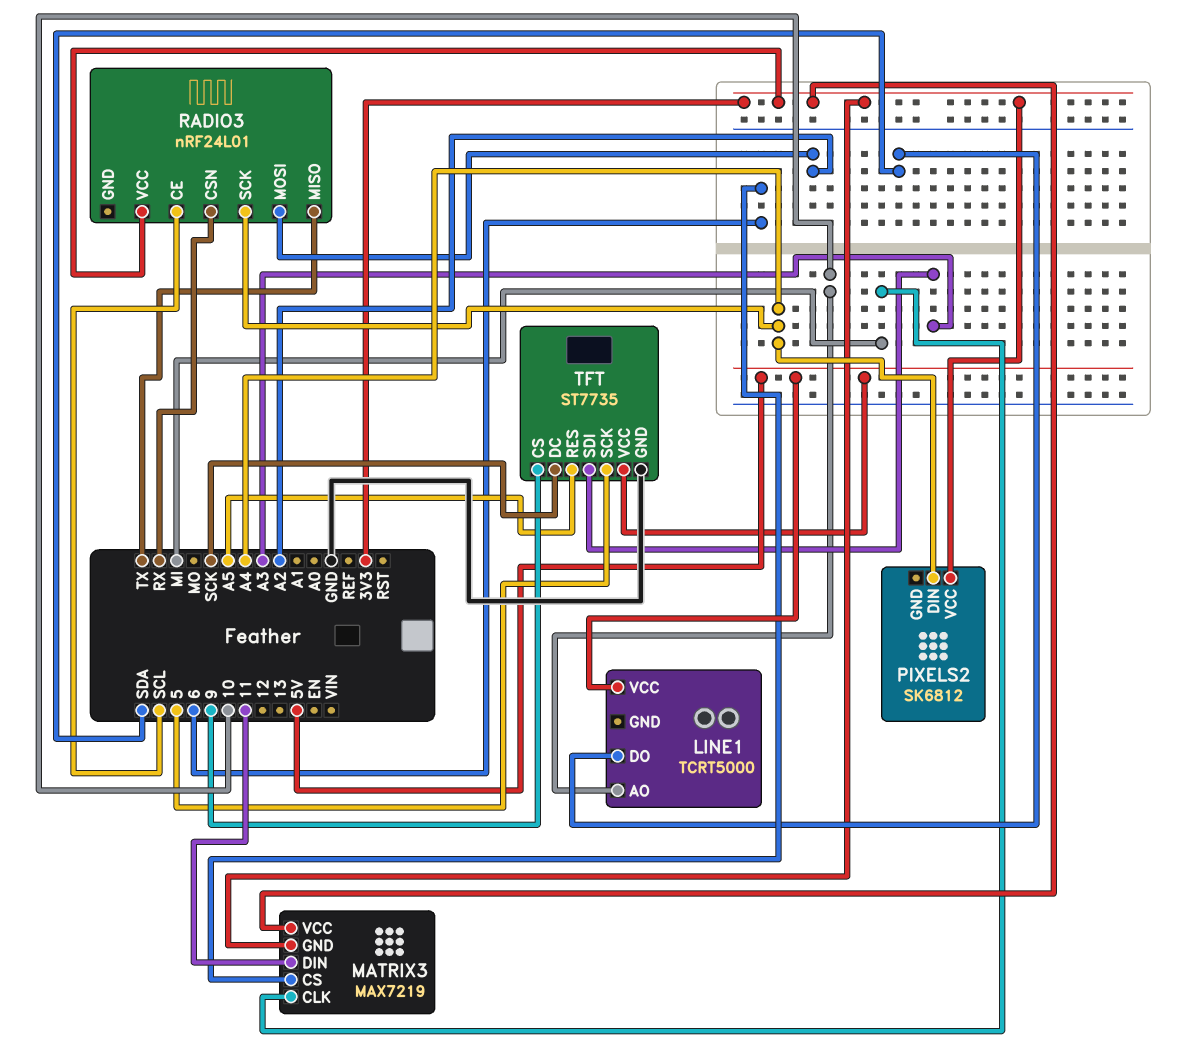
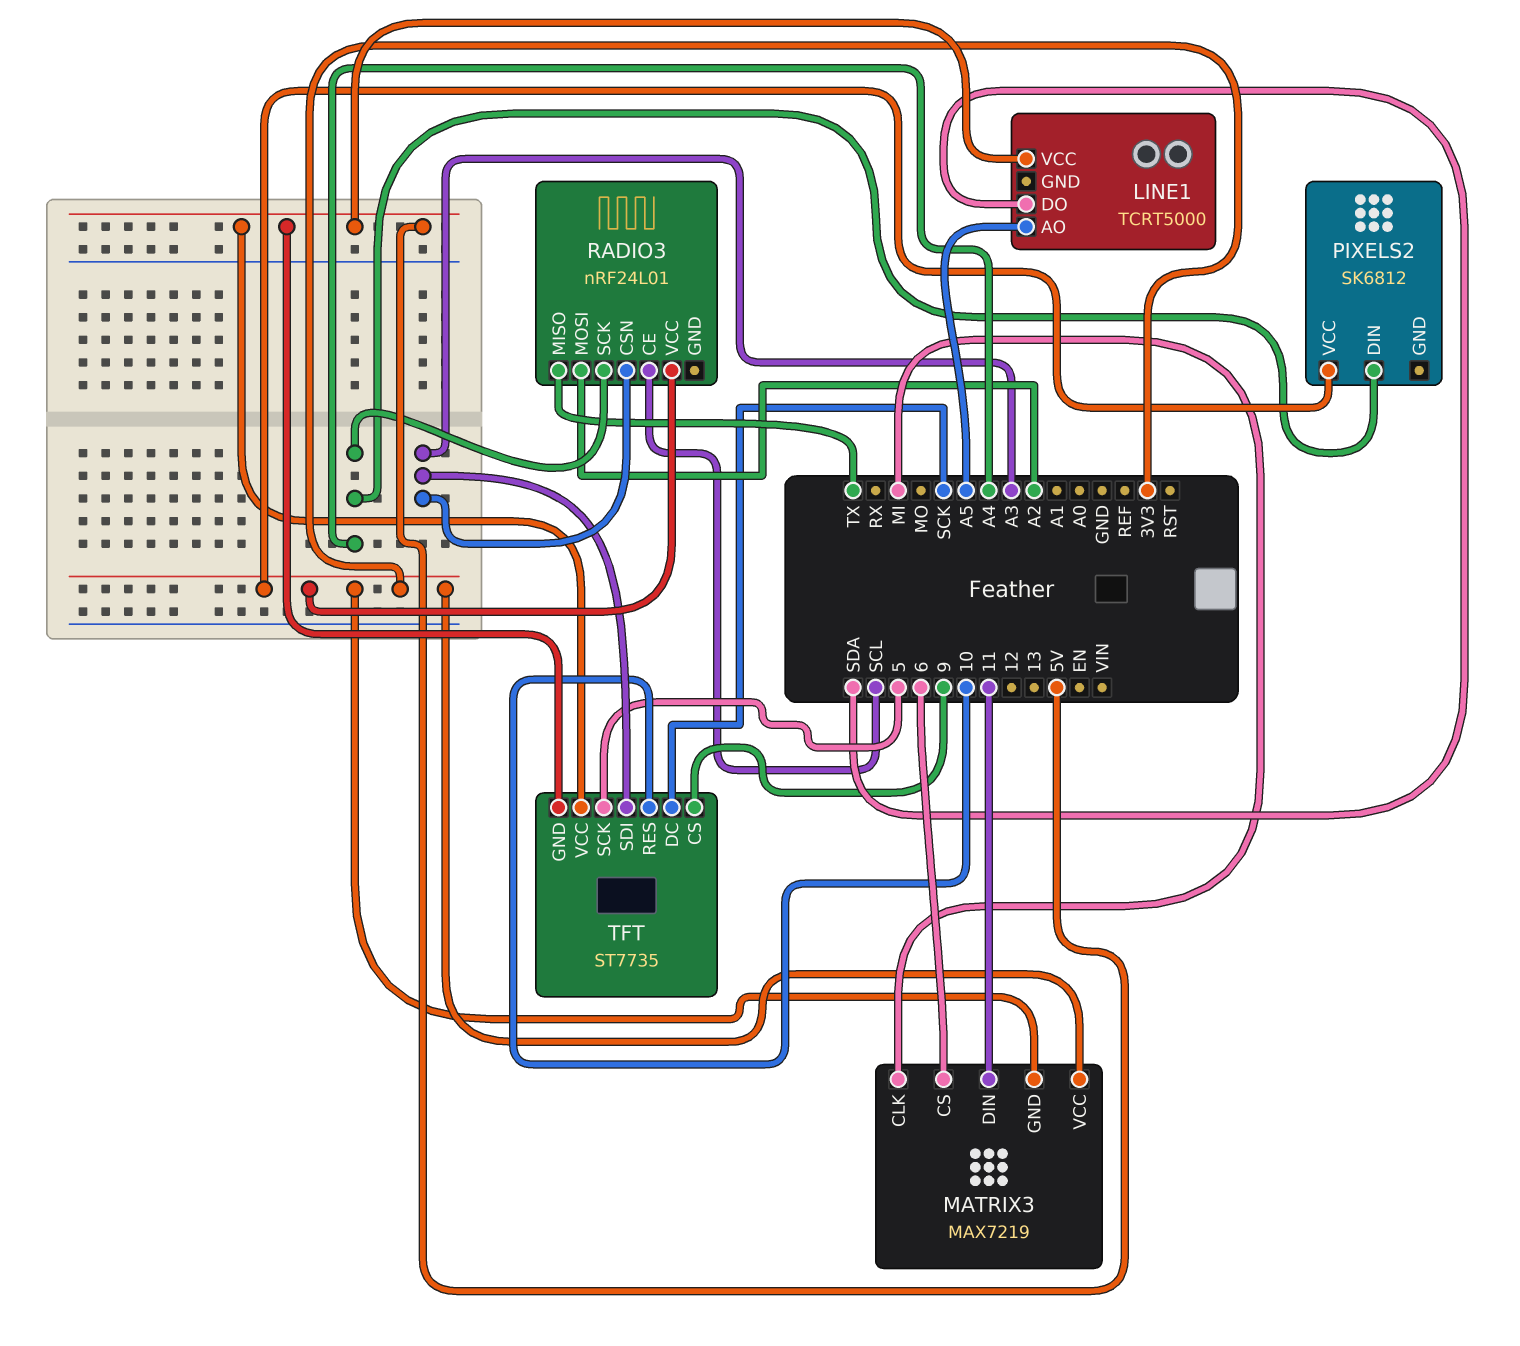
LINE1 pin AO: 10 -> A5
RADIO3 pin CSN: RX -> A3
TFT pin GND: GND -> 5V
TFT pin RES: A5 -> 10

